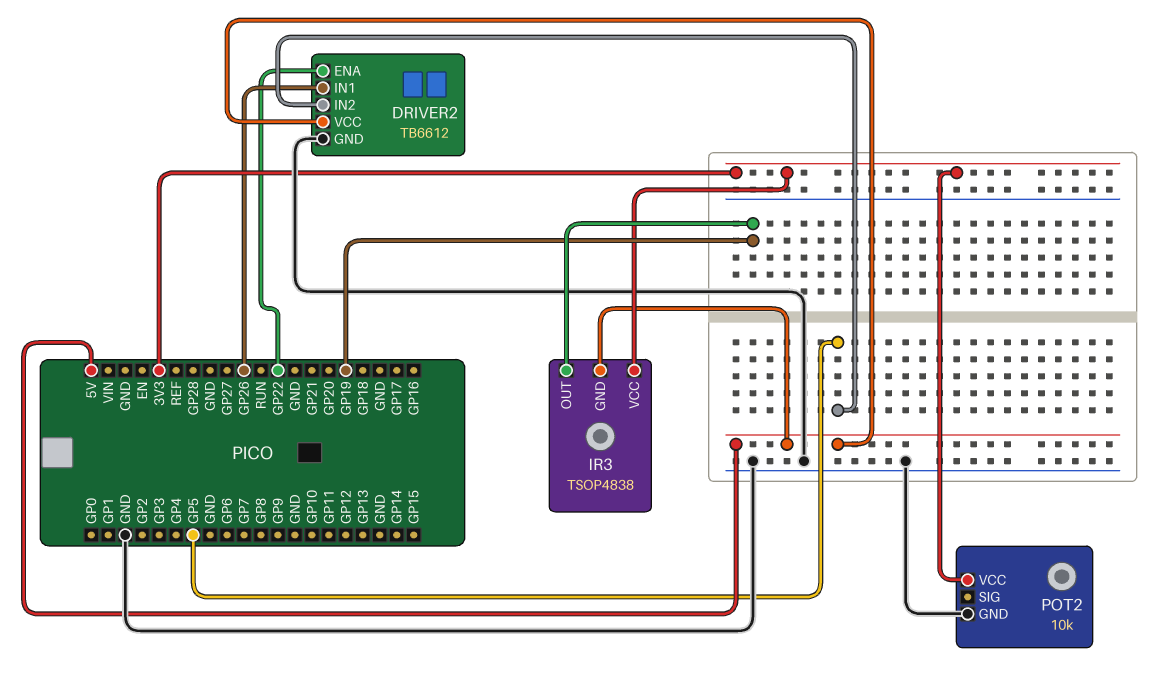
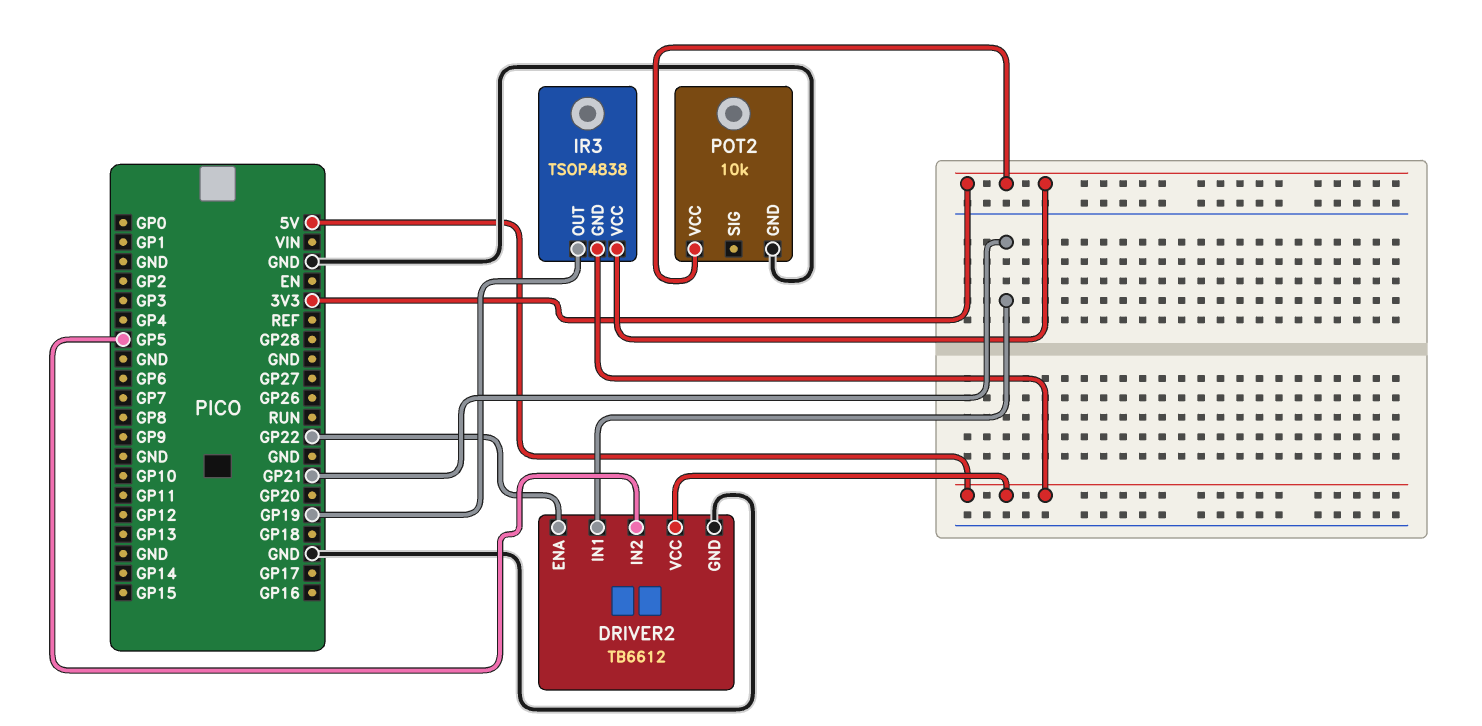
DRIVER2 pin IN1: GP26 -> GP21

